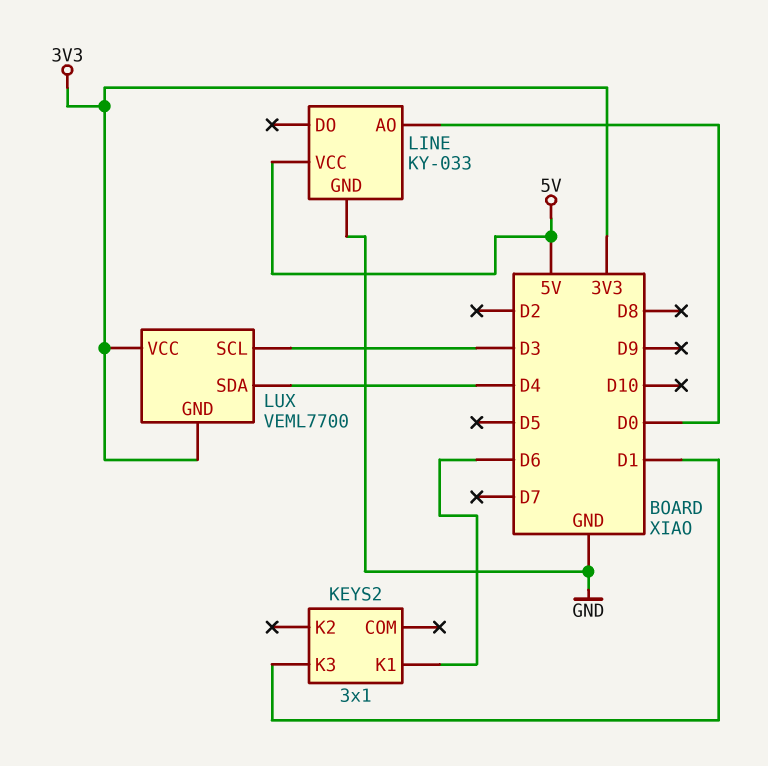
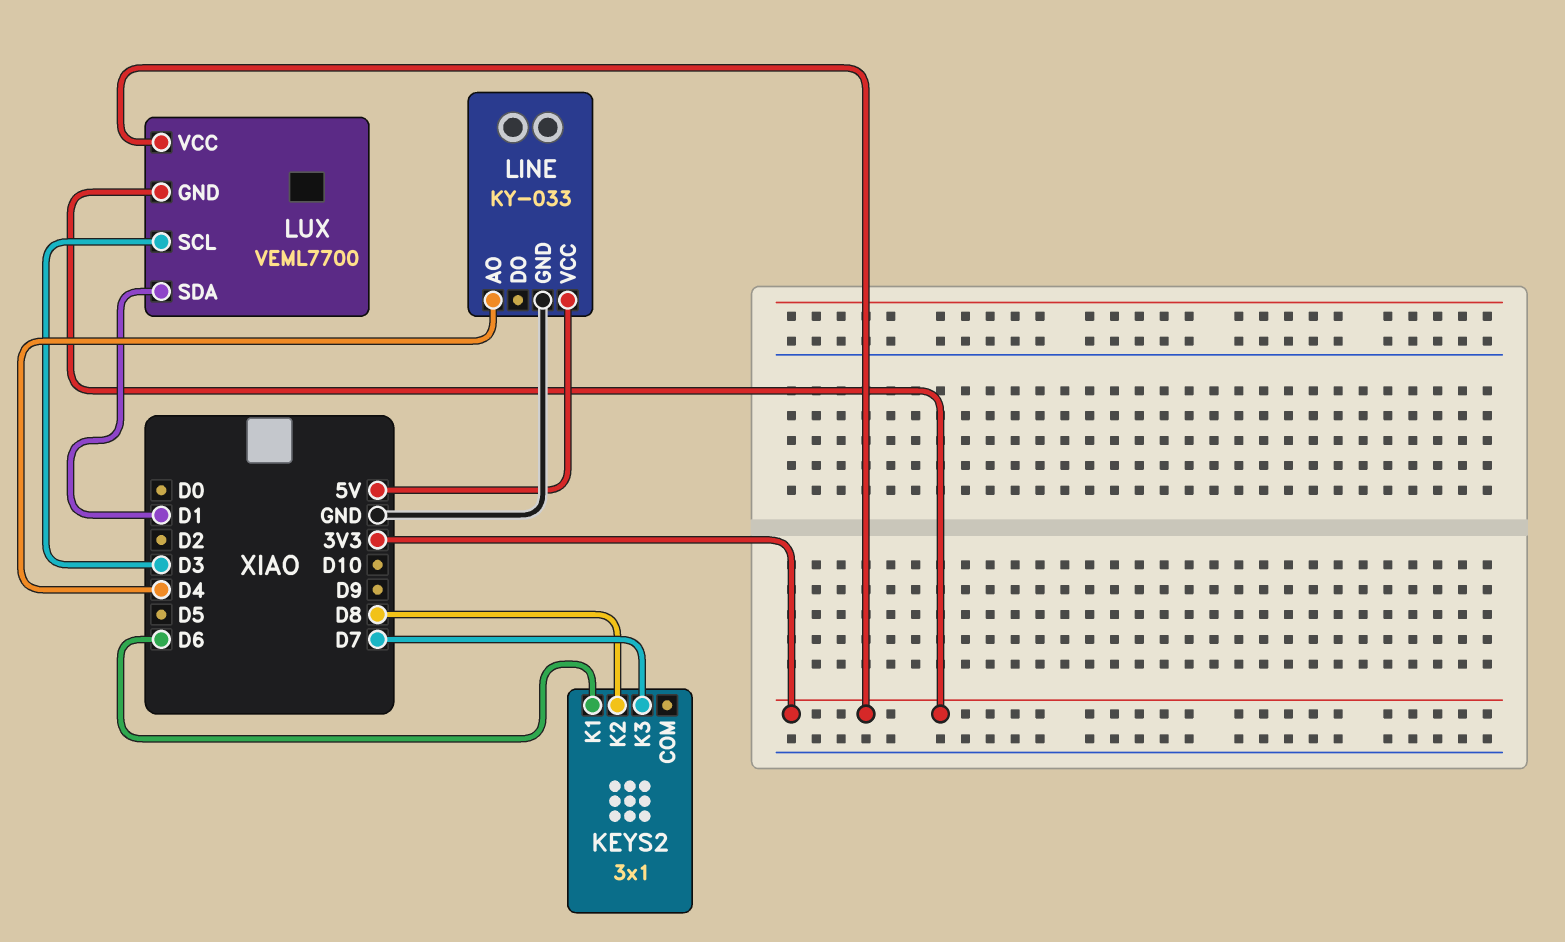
KEYS2 pin K2: none -> D8
KEYS2 pin K3: D1 -> D7
LINE pin AO: D0 -> D4
LUX pin SDA: D4 -> D1

